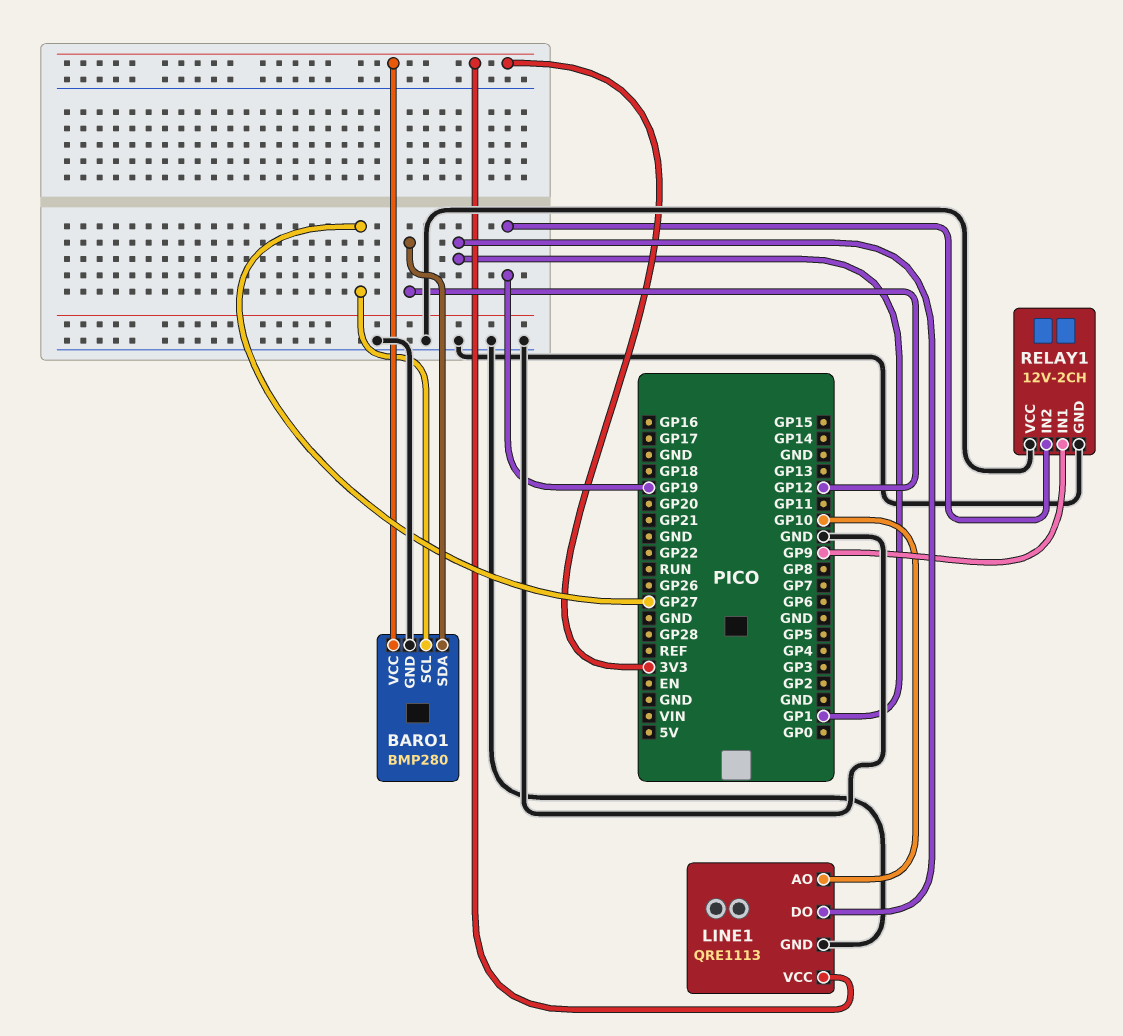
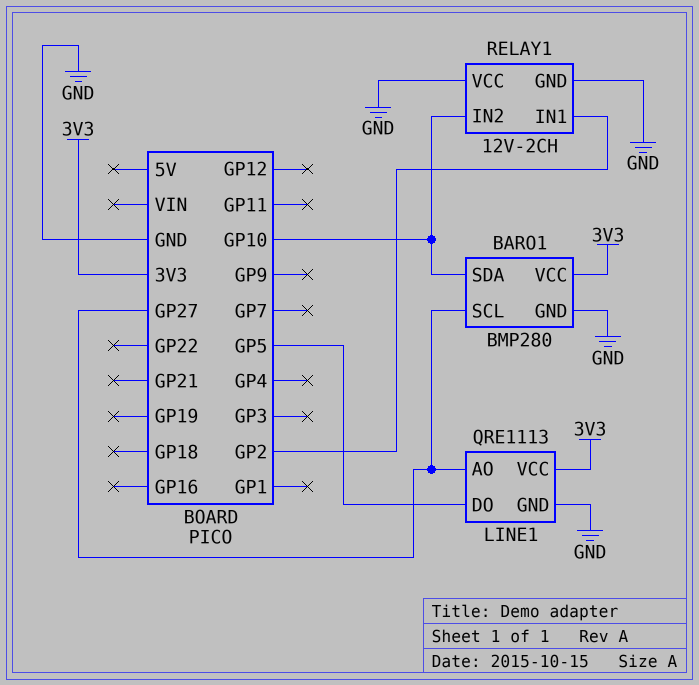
BARO1 pin SDA: GP12 -> GP10
LINE1 pin AO: GP10 -> GP27
LINE1 pin DO: GP1 -> GP5
RELAY1 pin IN1: GP9 -> GP2
RELAY1 pin IN2: GP19 -> GP10

